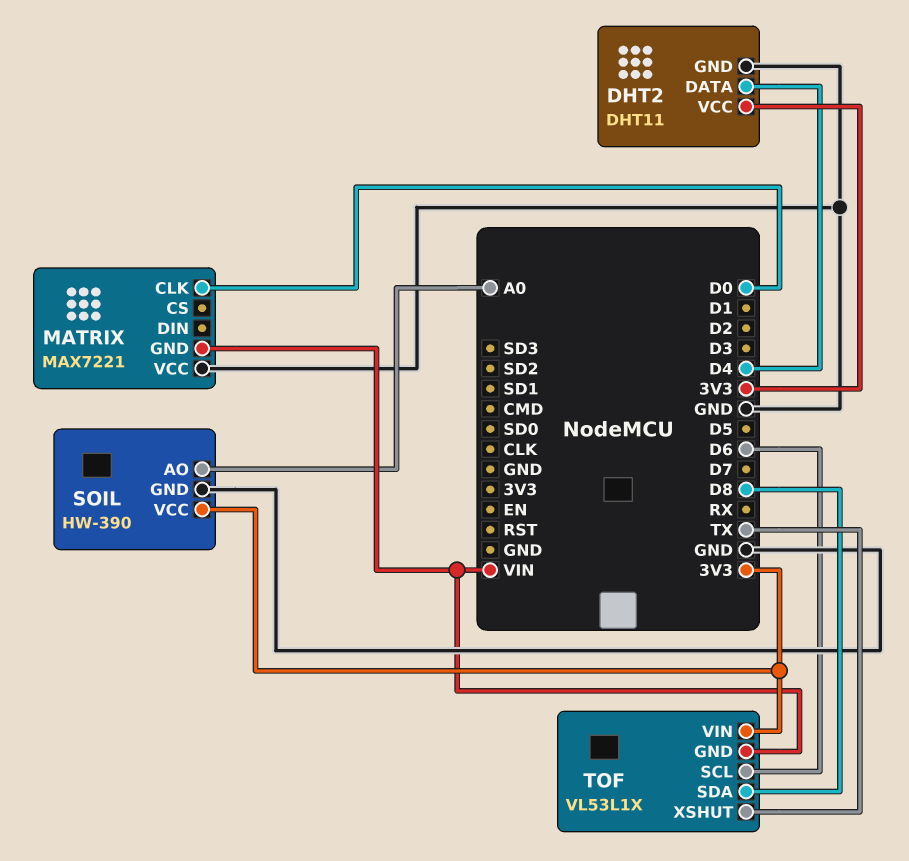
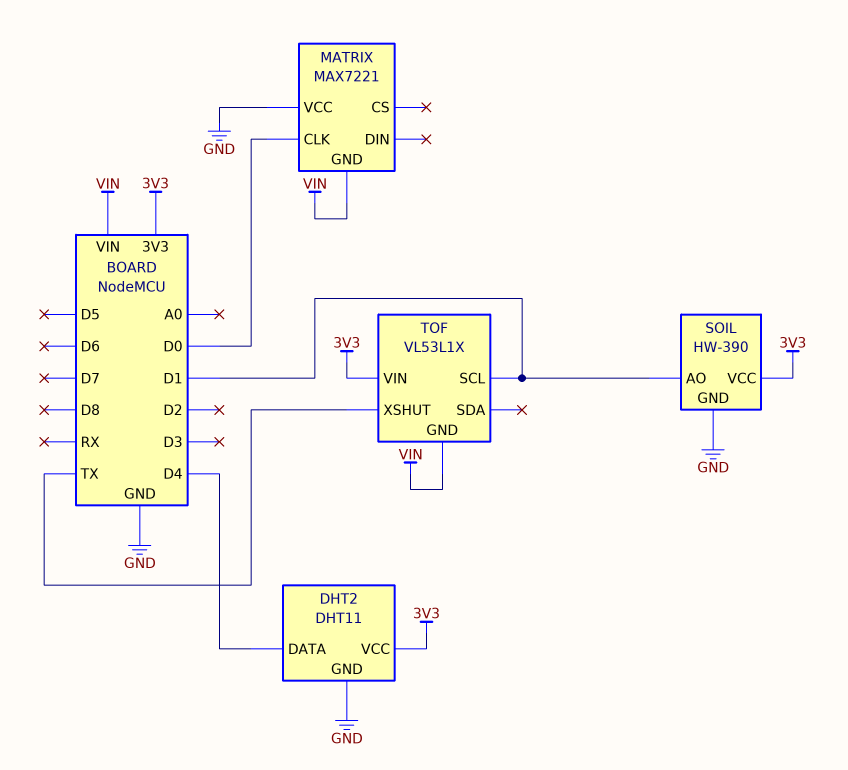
SOIL pin AO: A0 -> D1
TOF pin SCL: D6 -> D1
TOF pin SDA: D8 -> none

